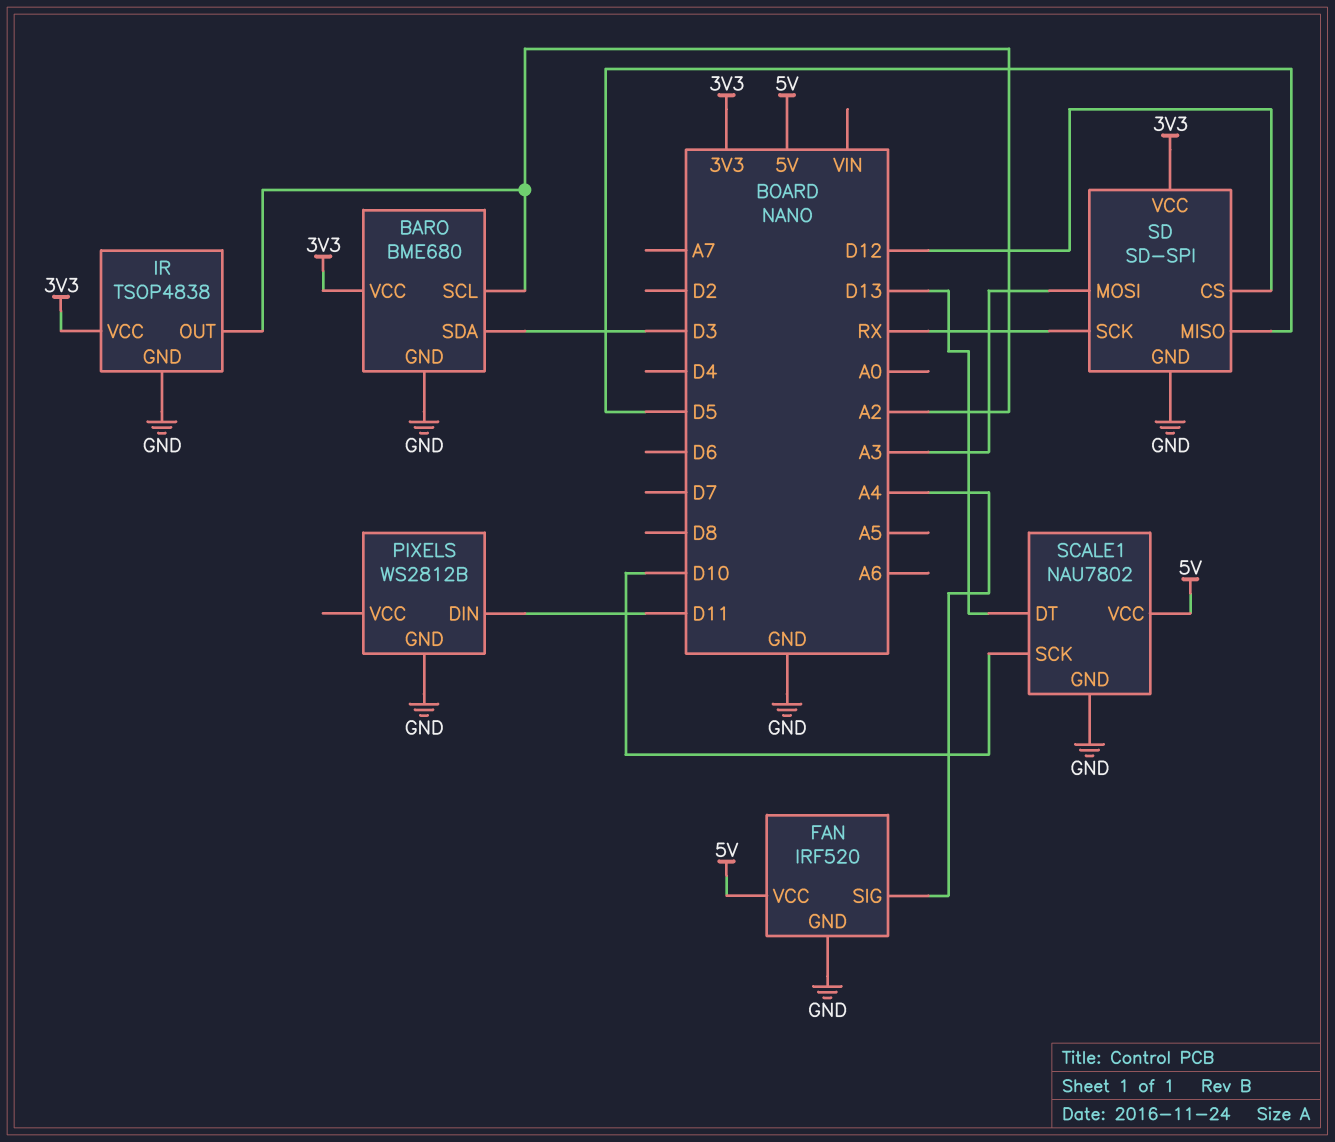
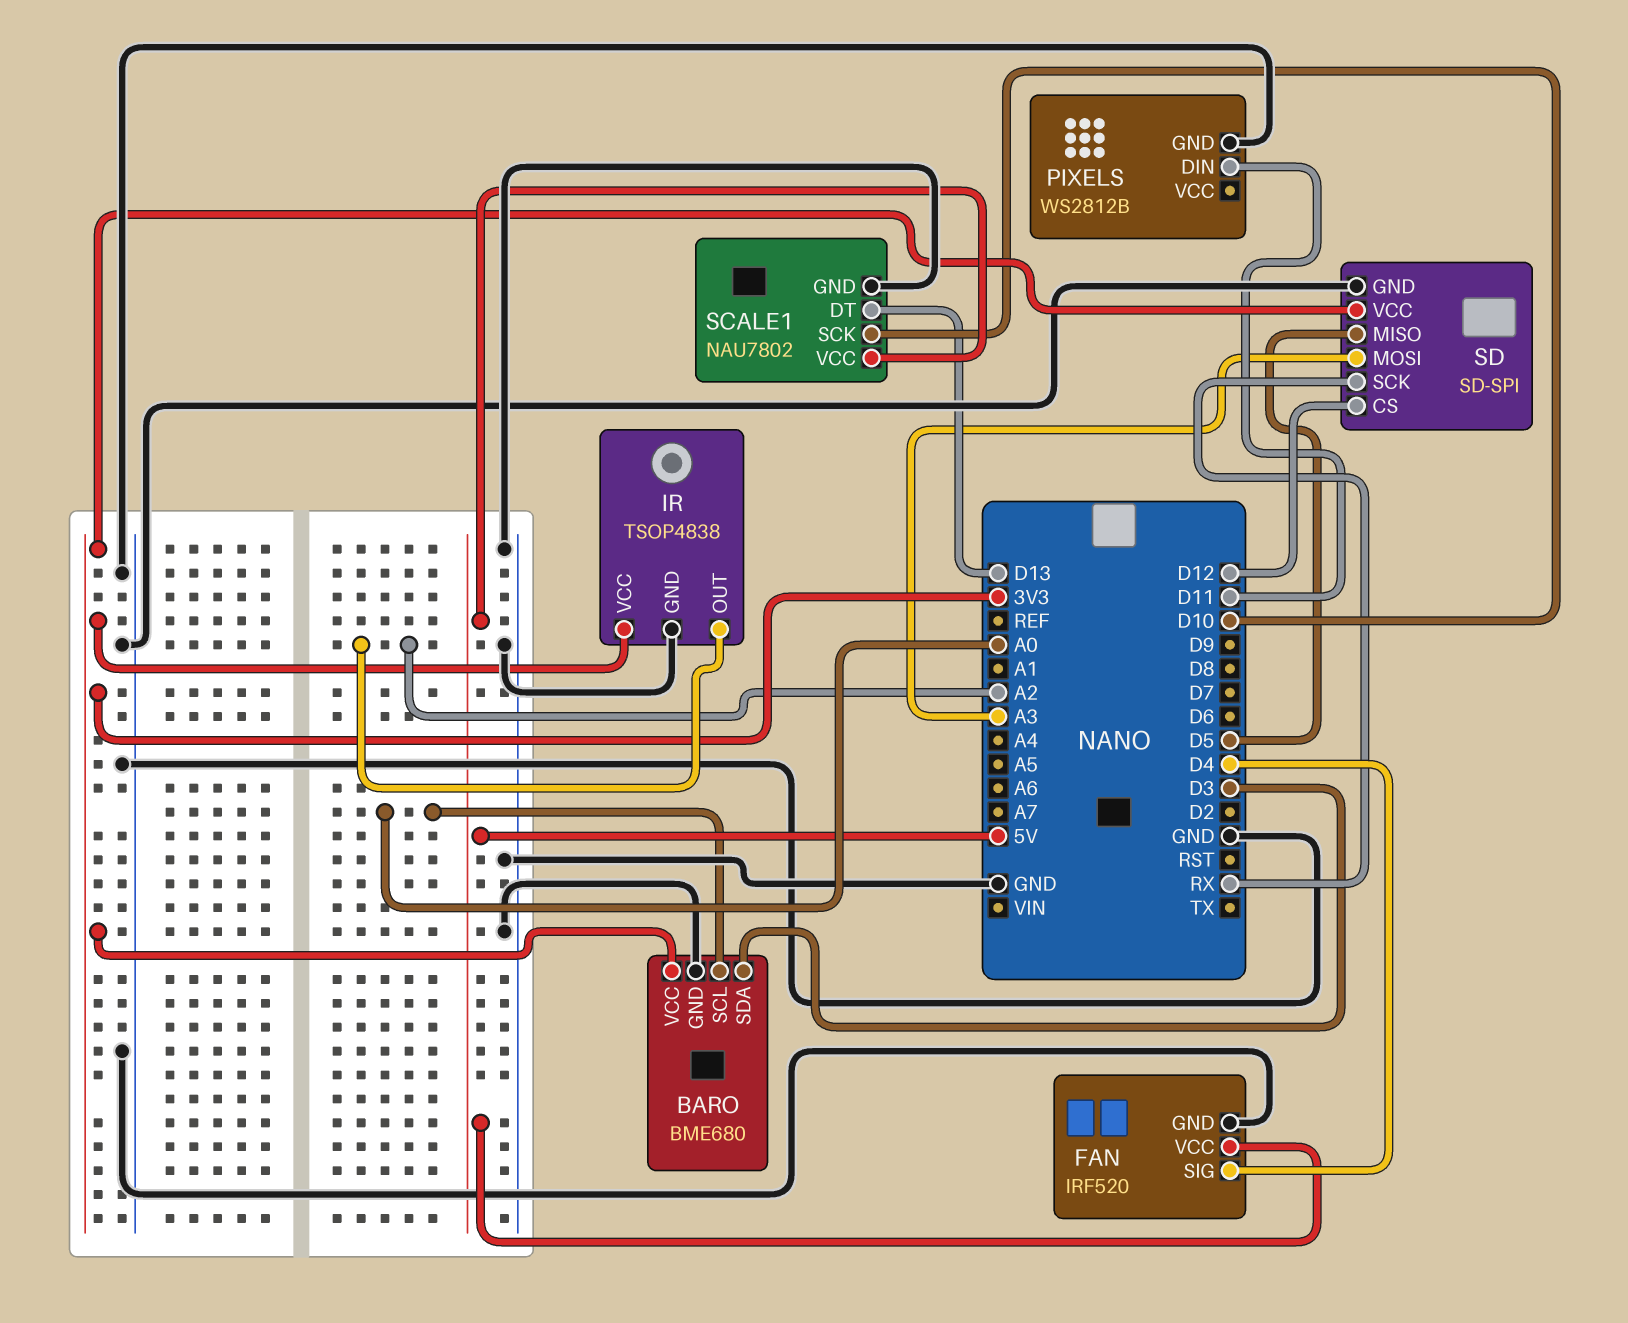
BARO pin SCL: A2 -> A0
FAN pin SIG: A4 -> D4

